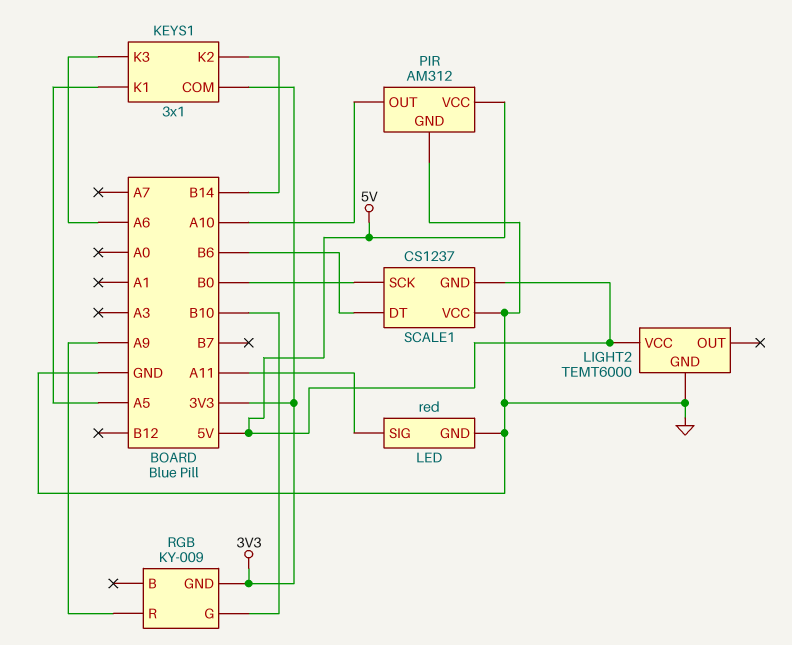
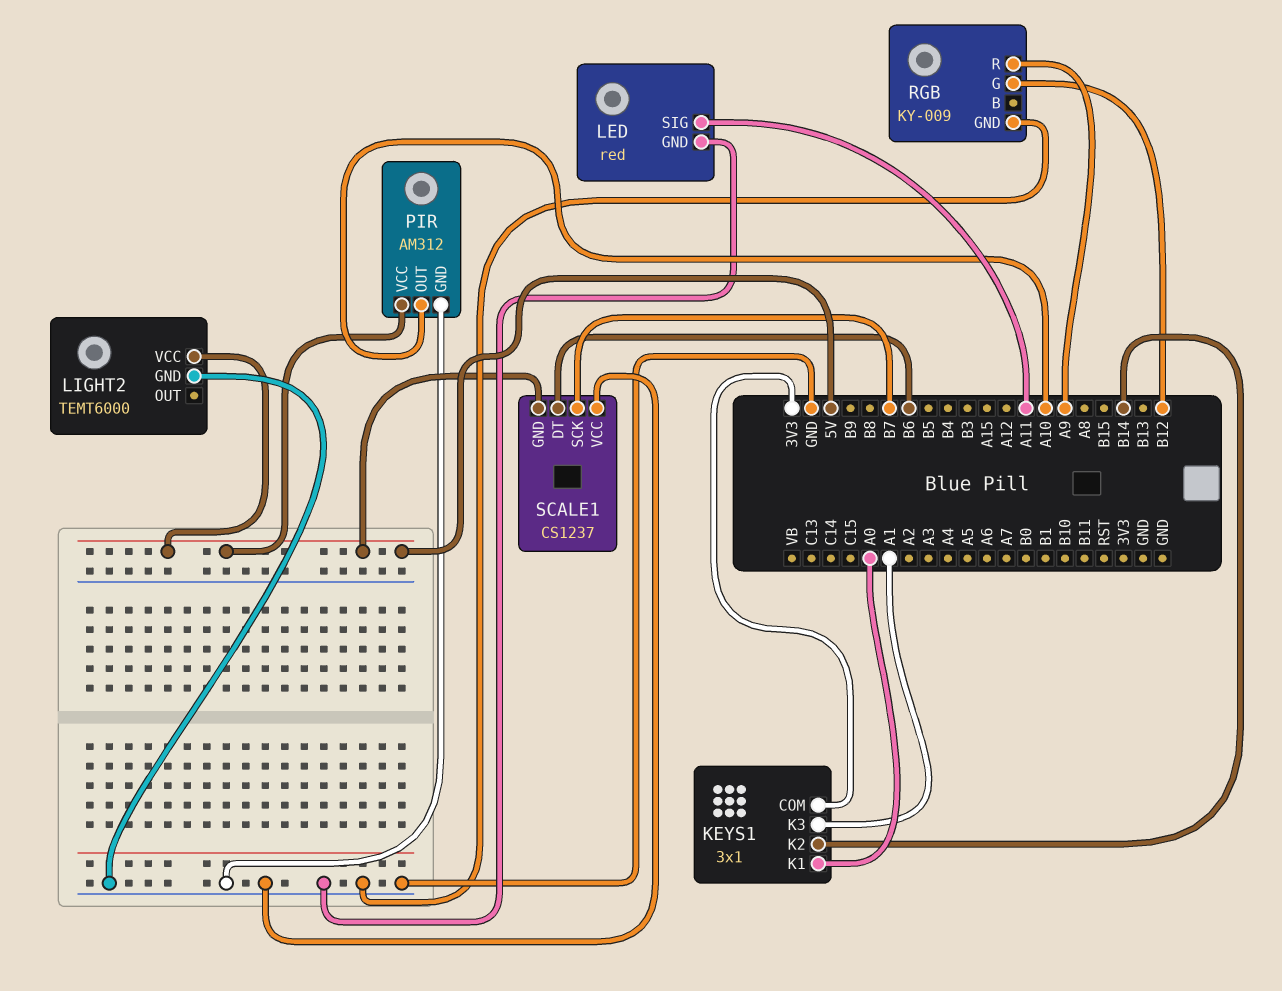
KEYS1 pin K1: A5 -> A0
KEYS1 pin K3: A6 -> A1
RGB pin G: B10 -> B12
RGB pin GND: 3V3 -> GND
SCALE1 pin SCK: B0 -> B7

